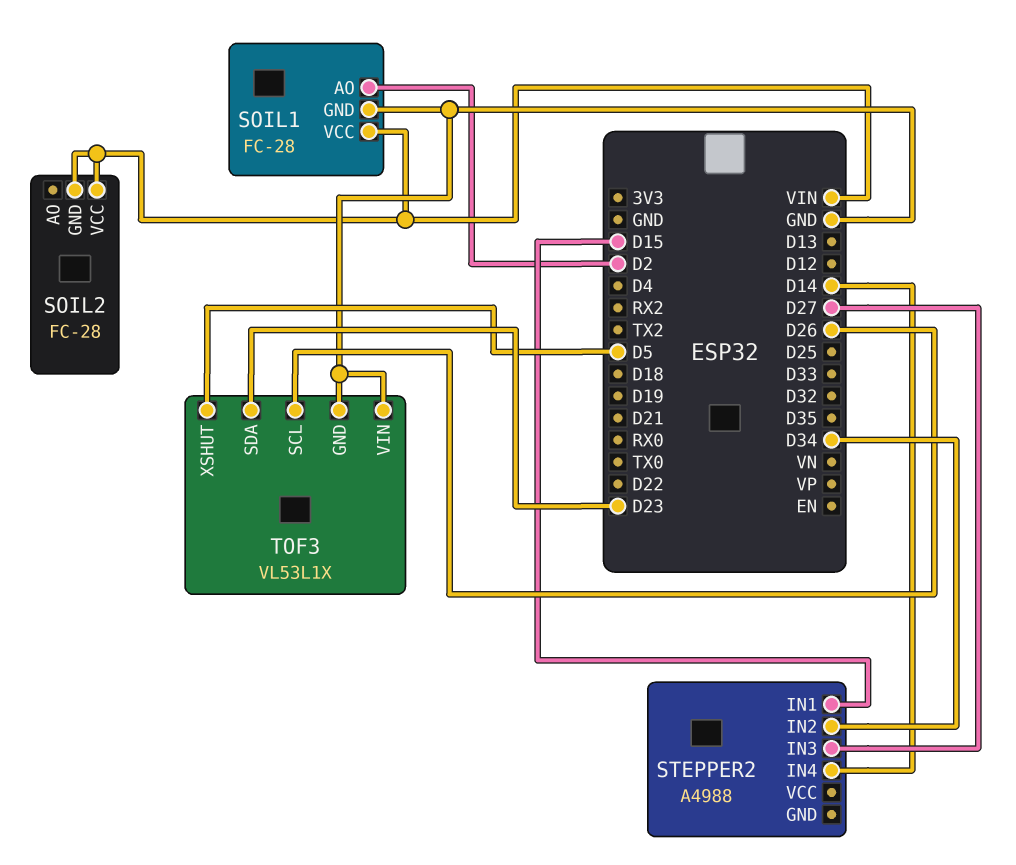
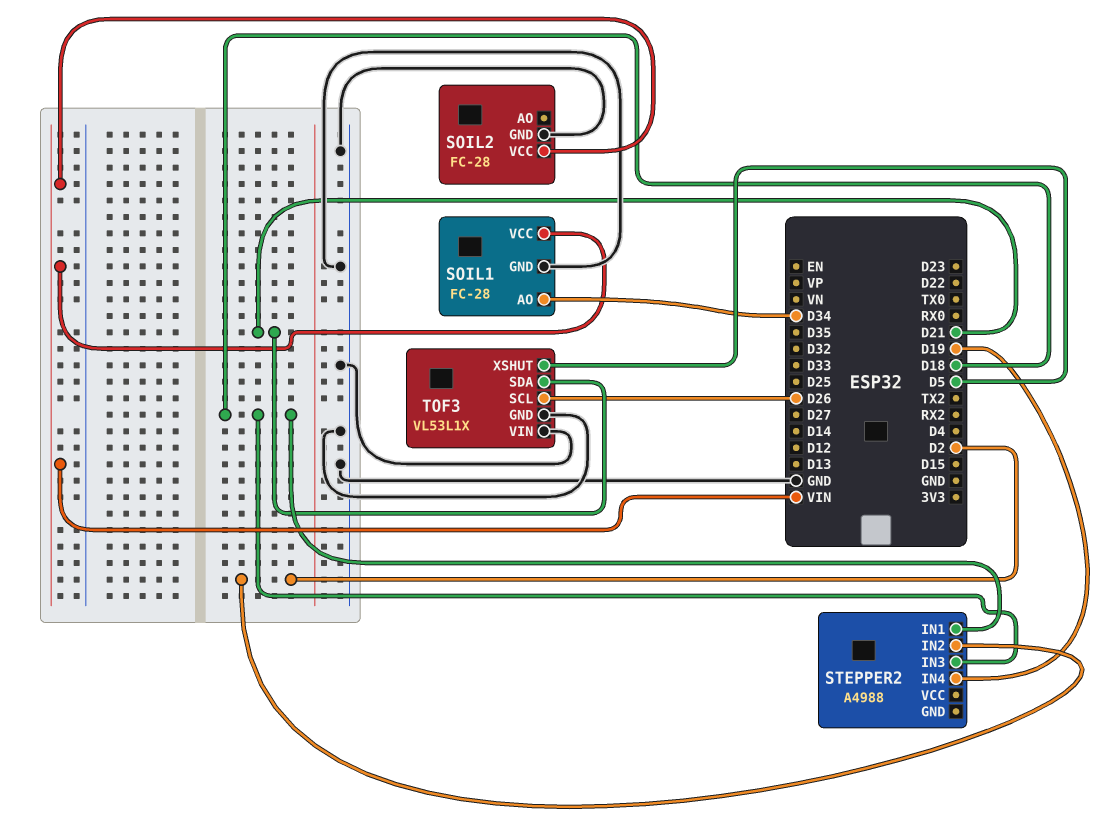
SOIL1 pin AO: D2 -> D34
SOIL2 pin GND: VIN -> GND
STEPPER2 pin IN1: D15 -> D18
STEPPER2 pin IN2: D34 -> D2
STEPPER2 pin IN3: D27 -> D18
STEPPER2 pin IN4: D14 -> D19
TOF3 pin SDA: D23 -> D21

